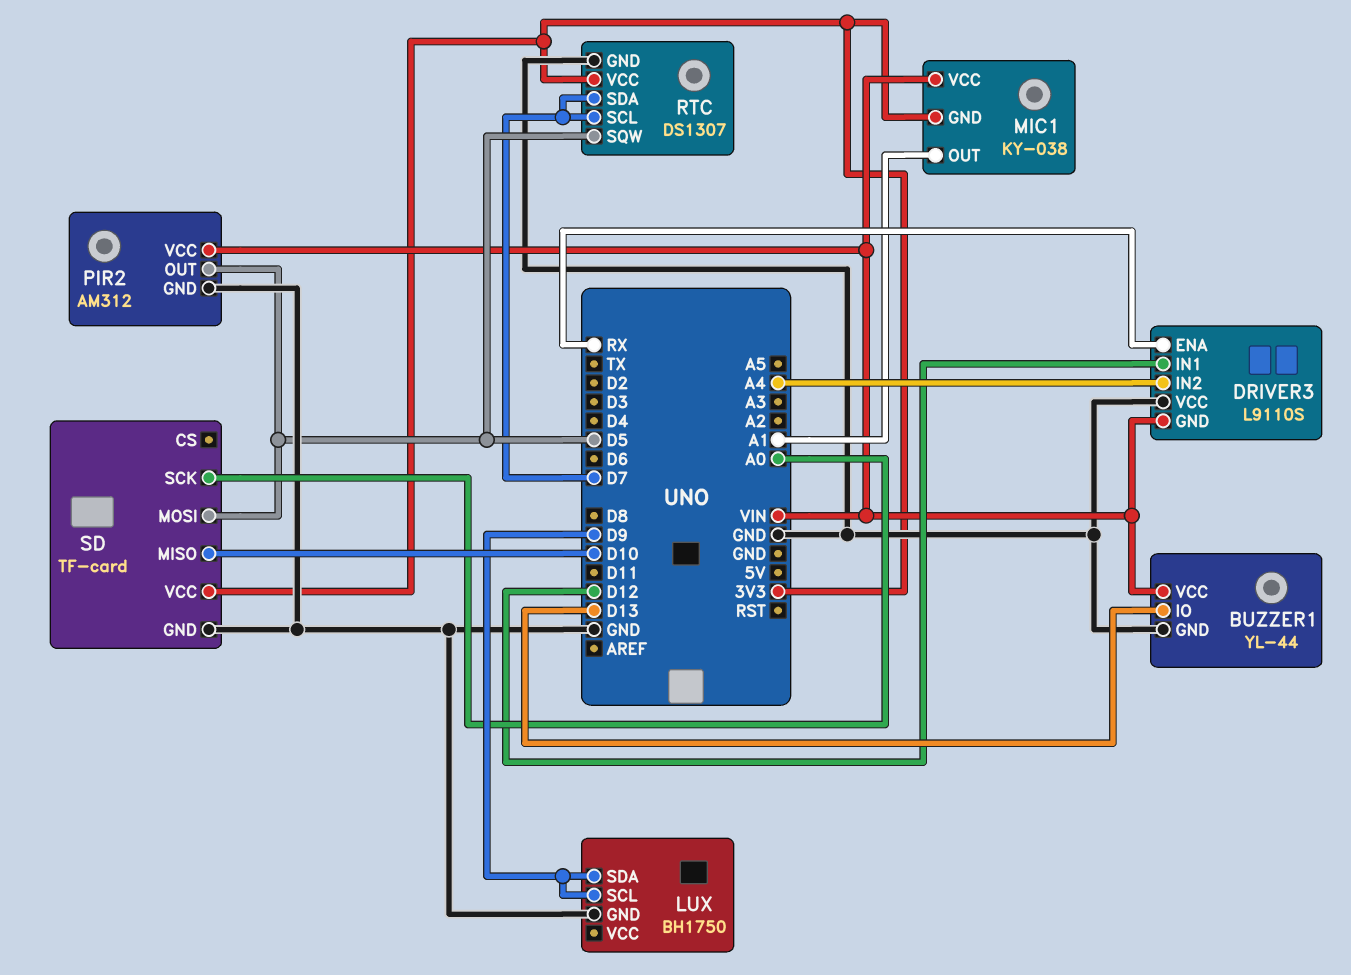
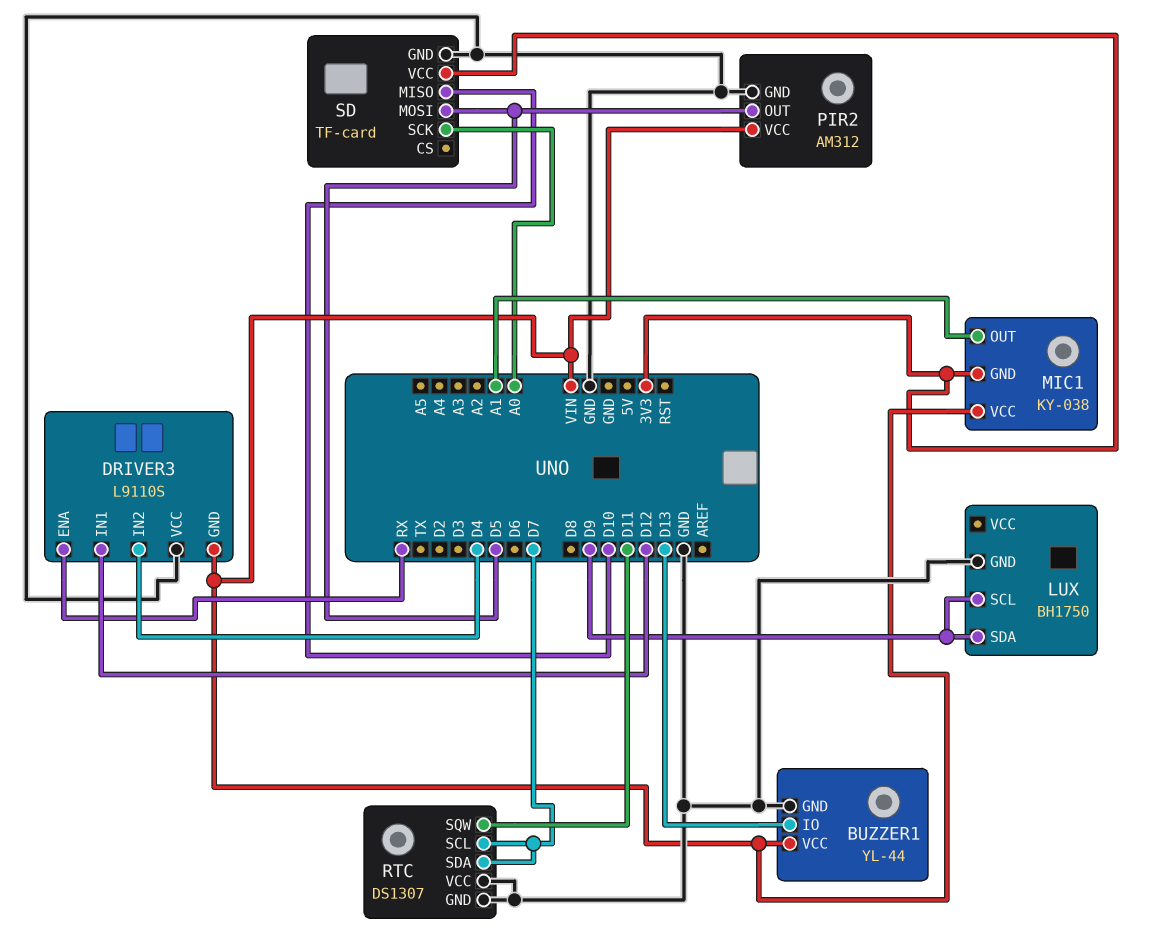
DRIVER3 pin IN2: A4 -> D4
RTC pin SQW: D5 -> D11
RTC pin VCC: 3V3 -> GND

